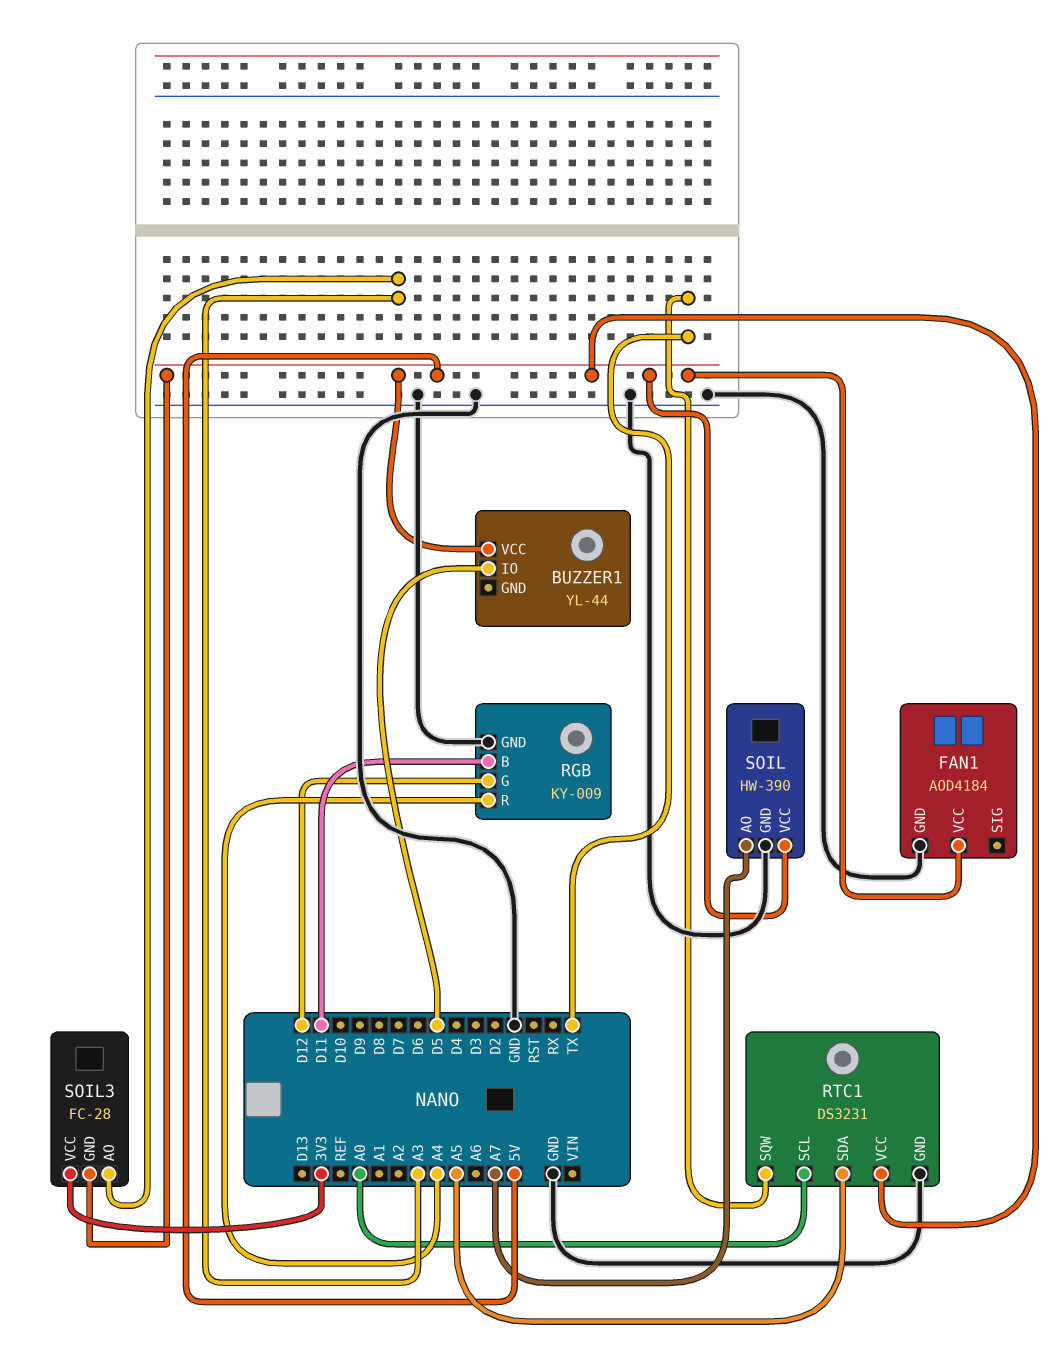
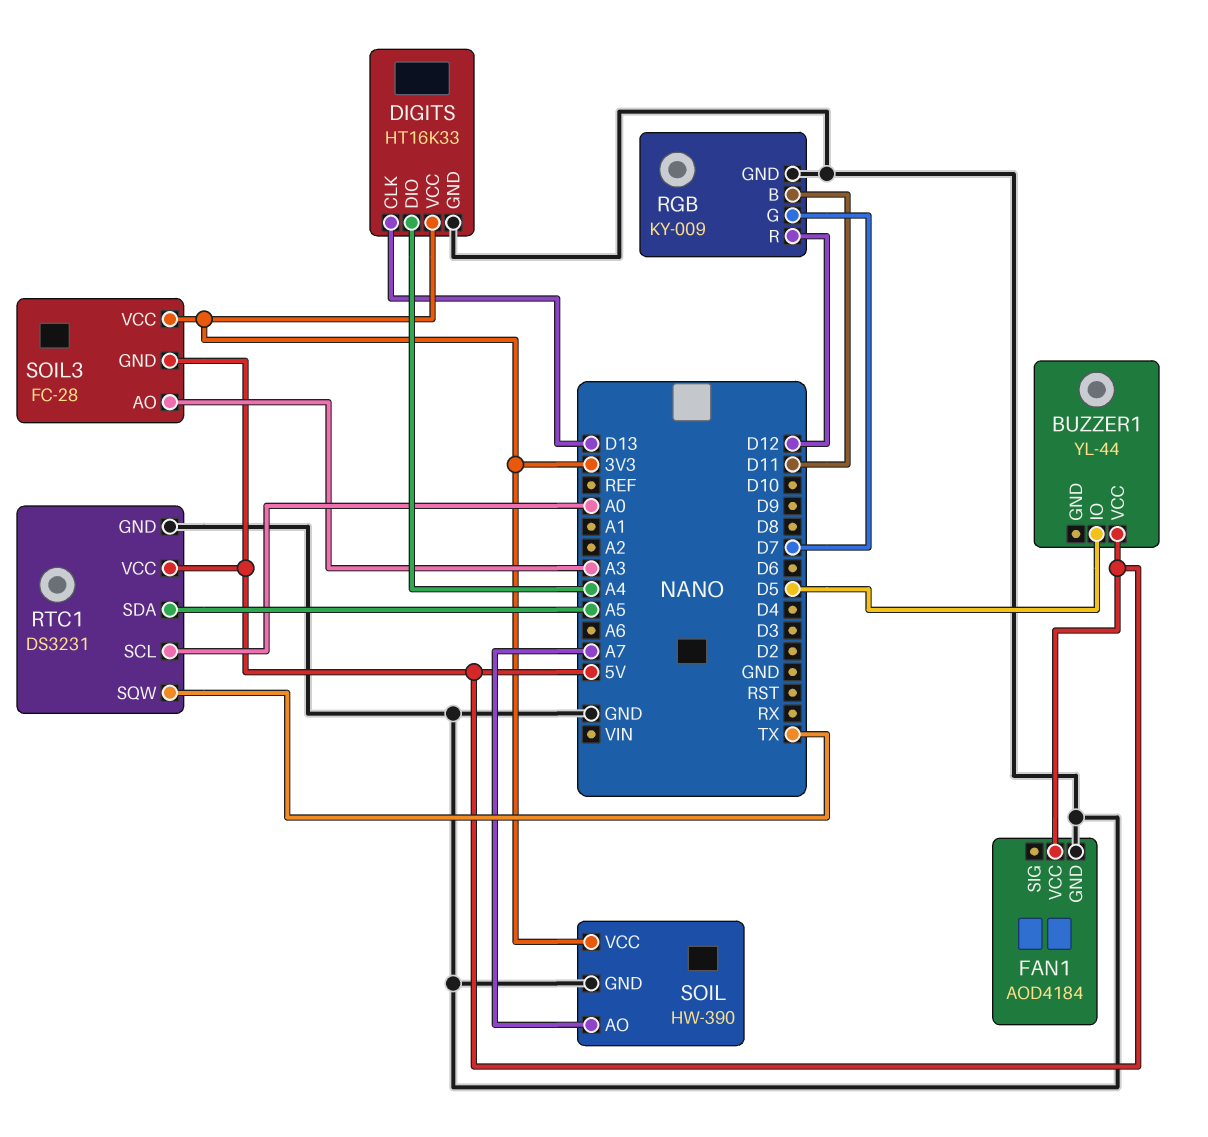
DIGITS: none -> HT16K33
DIGITS pin CLK: none -> D13
DIGITS pin DIO: none -> A4
DIGITS pin GND: none -> GND
DIGITS pin VCC: none -> 3V3
RGB pin G: D12 -> D7
RGB pin R: A4 -> D12
SOIL pin VCC: 5V -> 3V3

